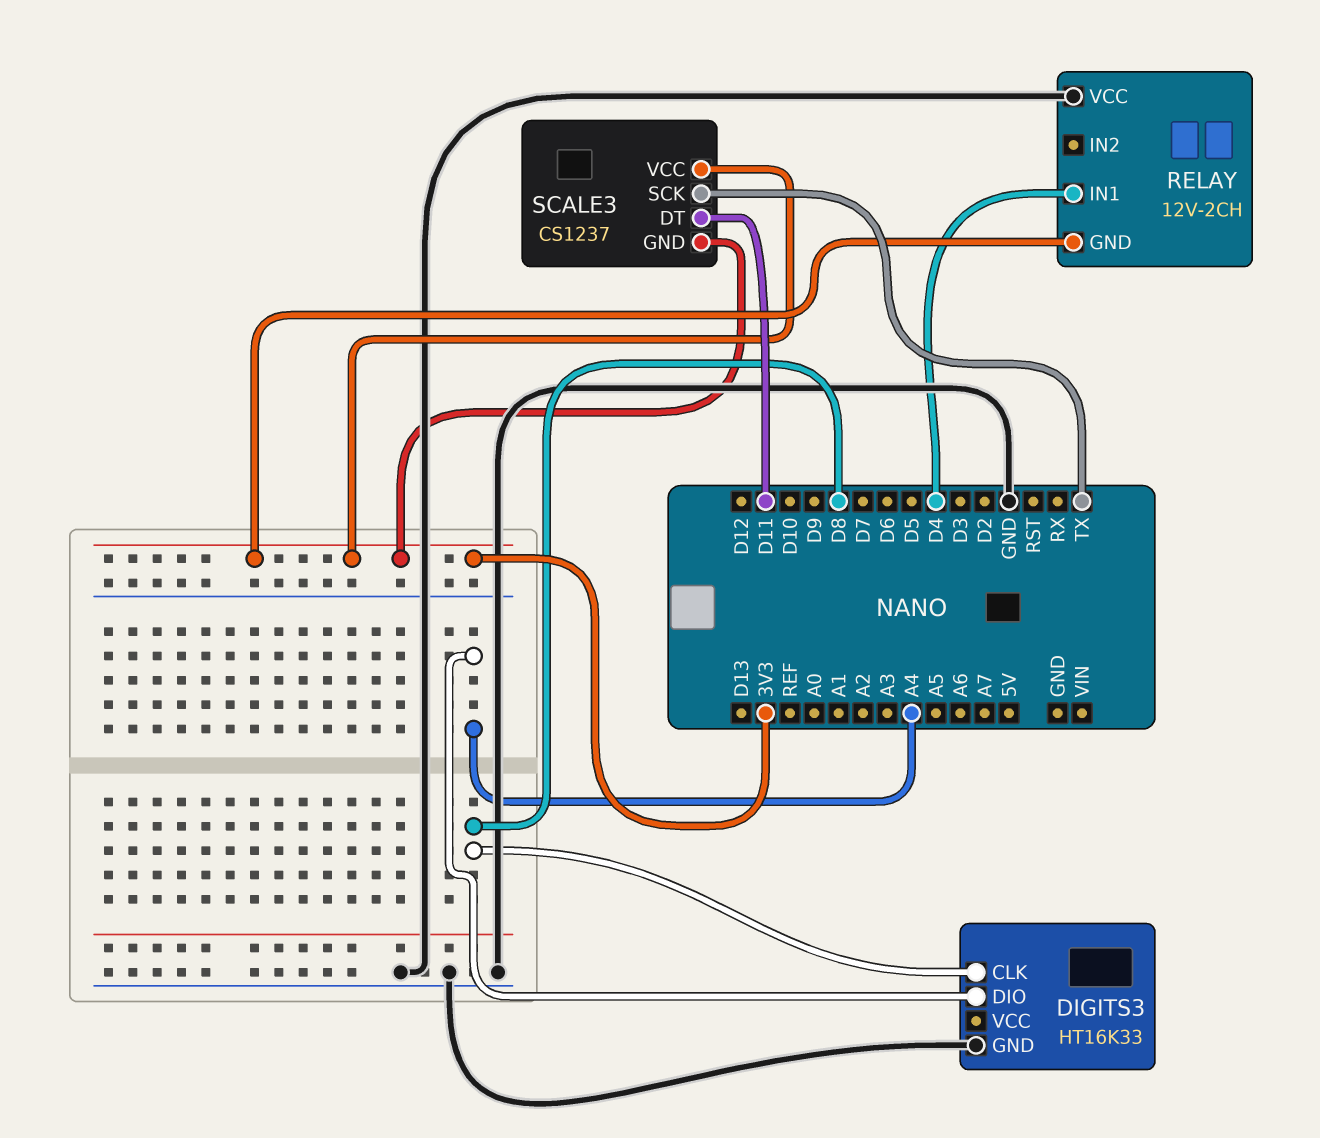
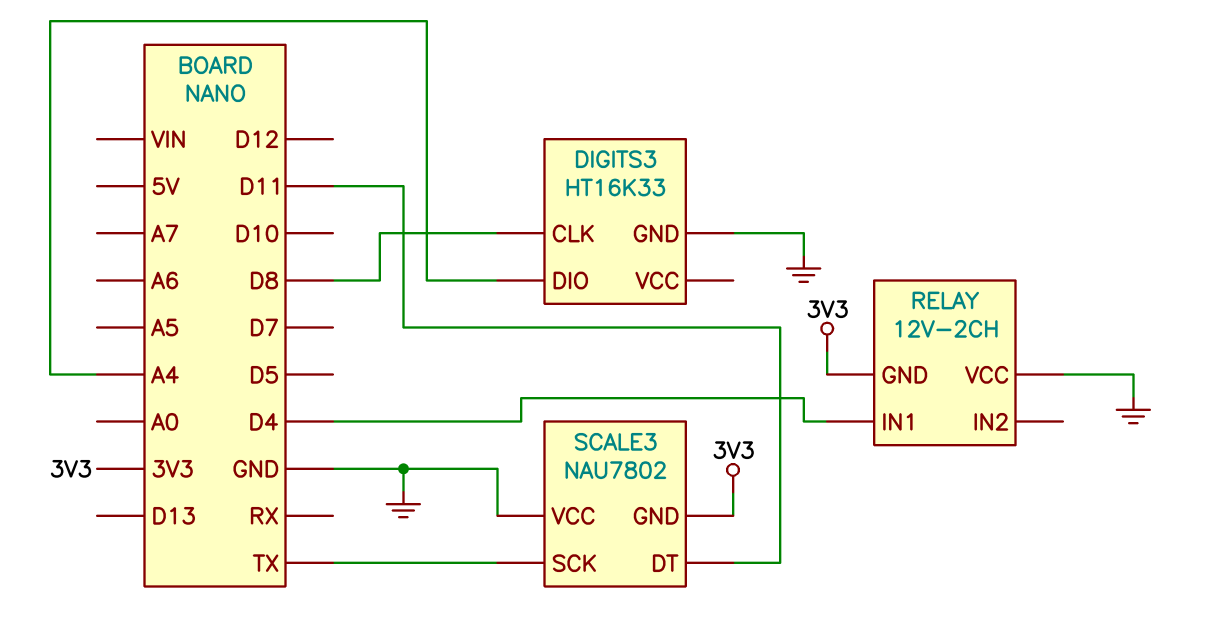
SCALE3: CS1237 -> NAU7802
SCALE3 pin VCC: 3V3 -> GND

